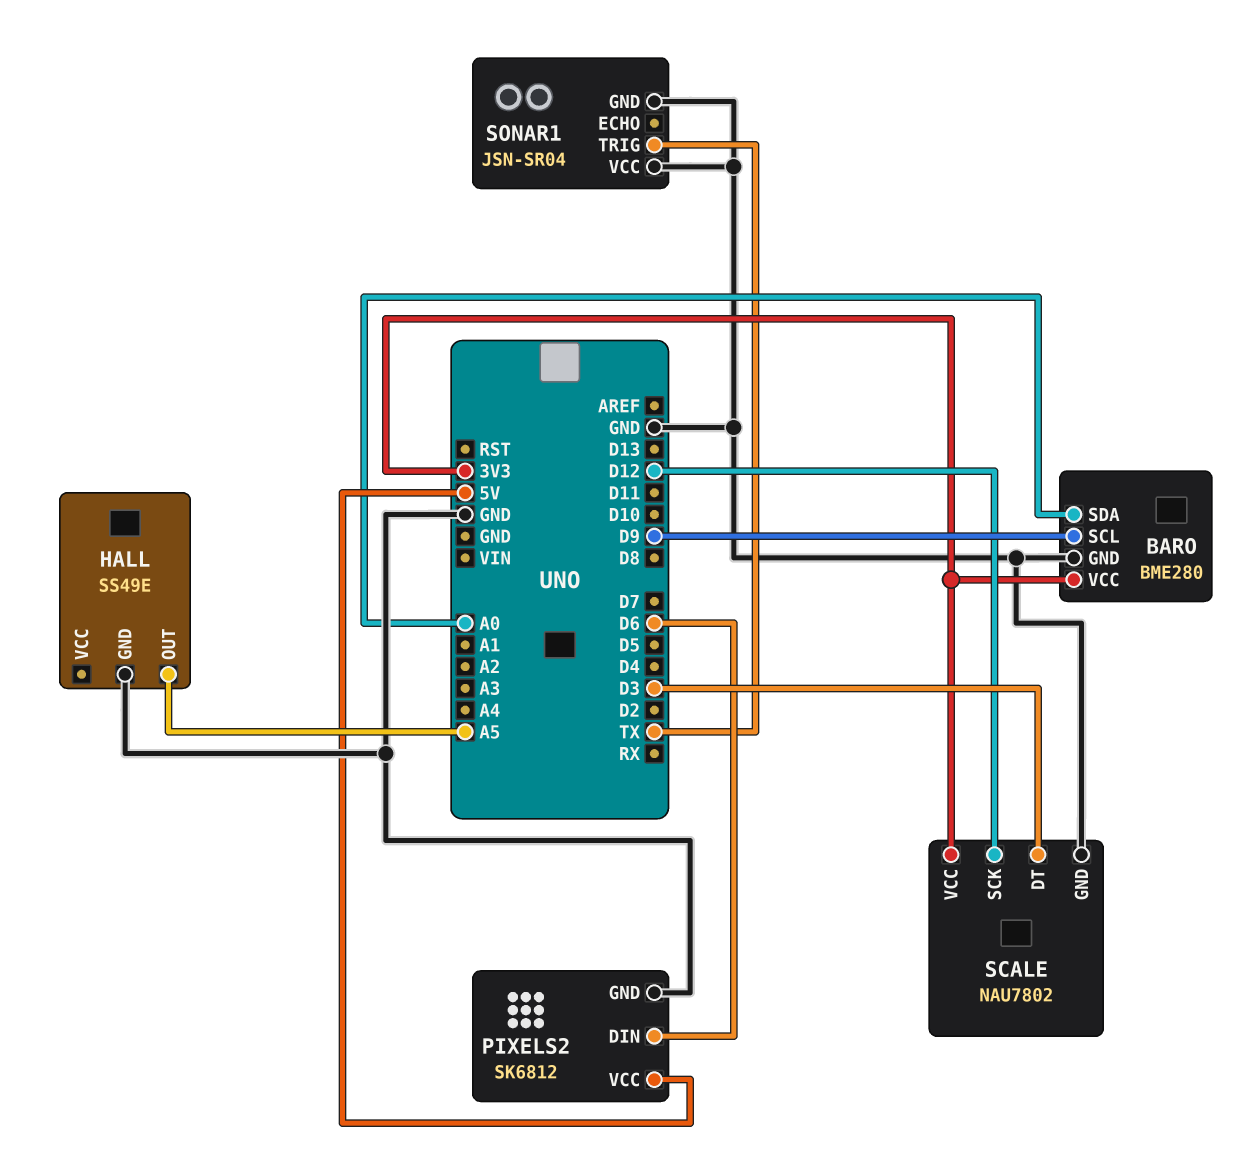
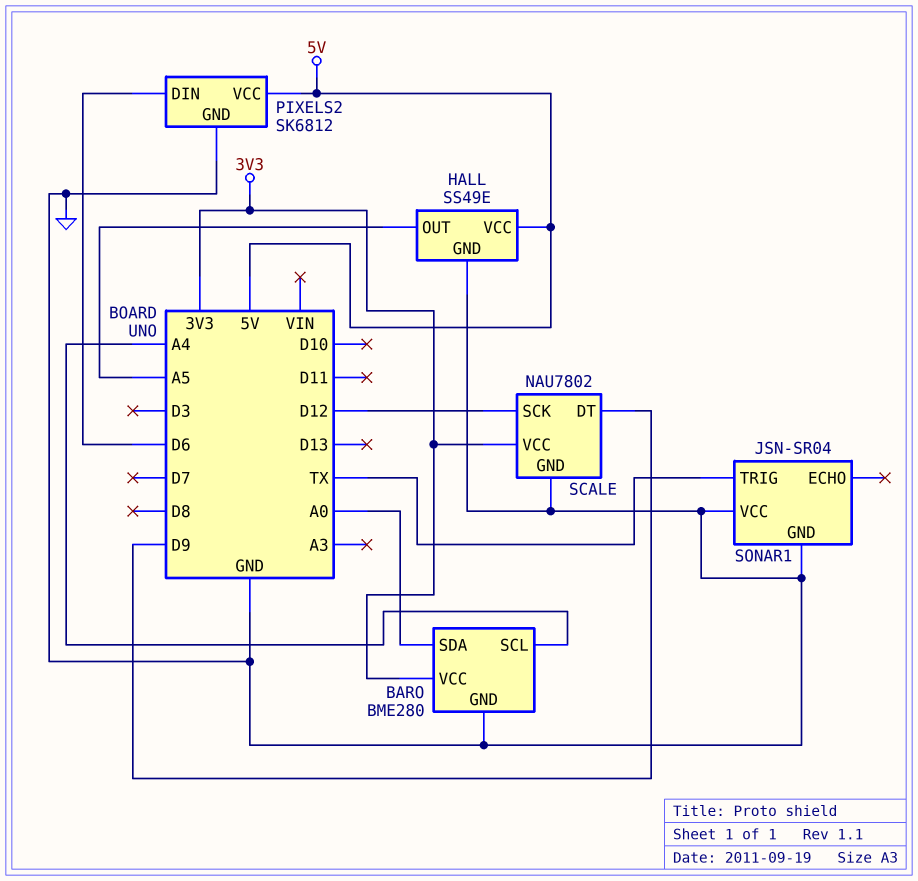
BARO pin SCL: D9 -> A4
HALL pin VCC: none -> 5V
SCALE pin DT: D3 -> D9

